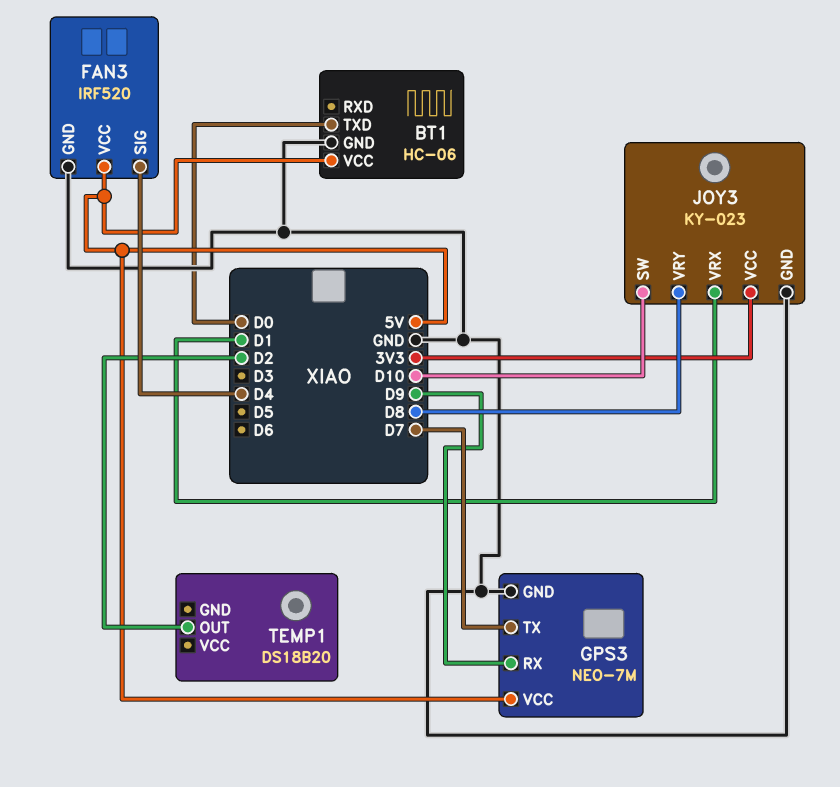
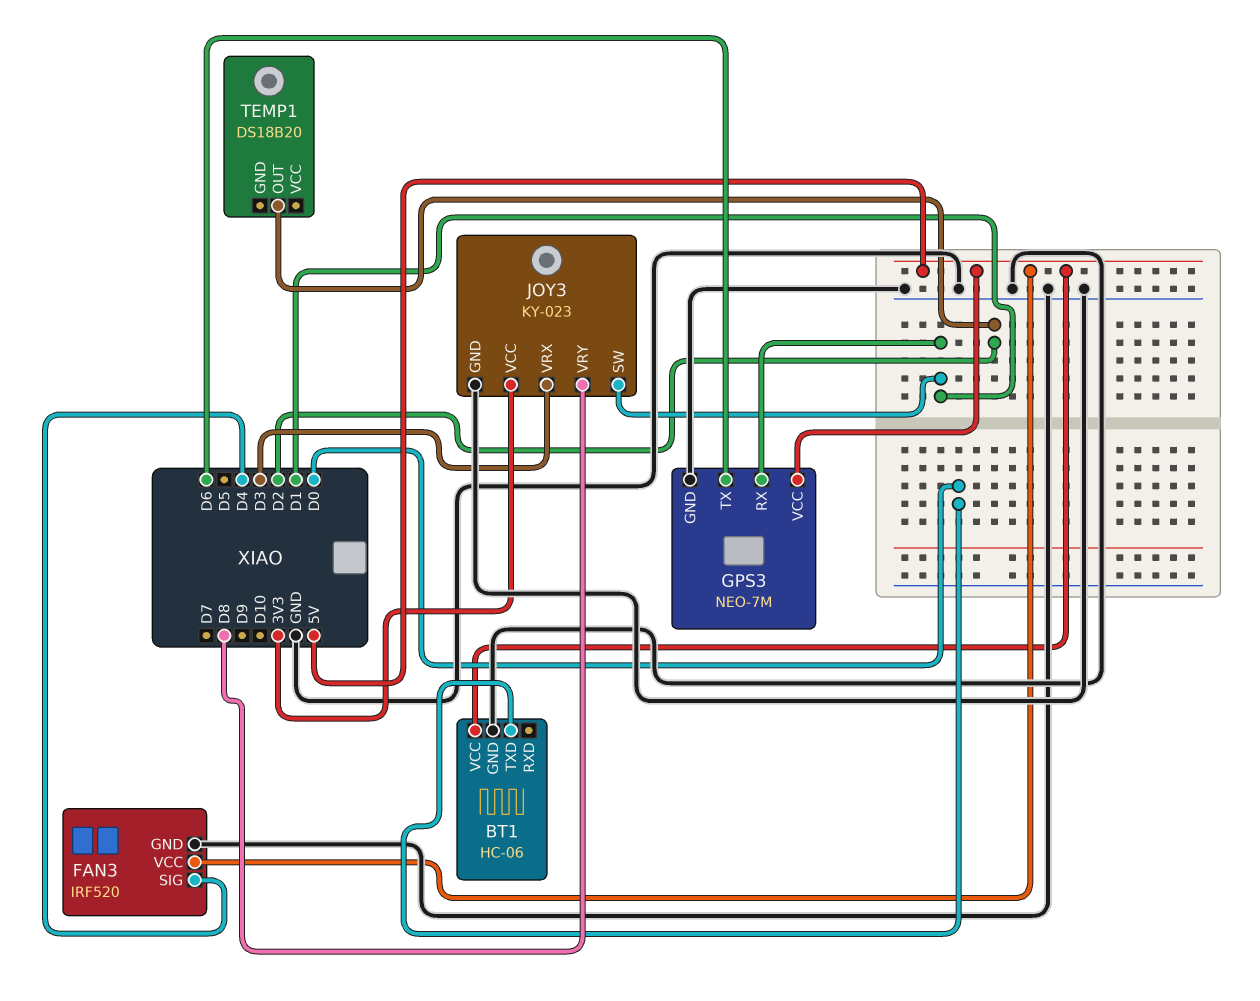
GPS3 pin RX: D9 -> D1
GPS3 pin TX: D7 -> D6
JOY3 pin SW: D10 -> D1
JOY3 pin VRX: D1 -> D3

